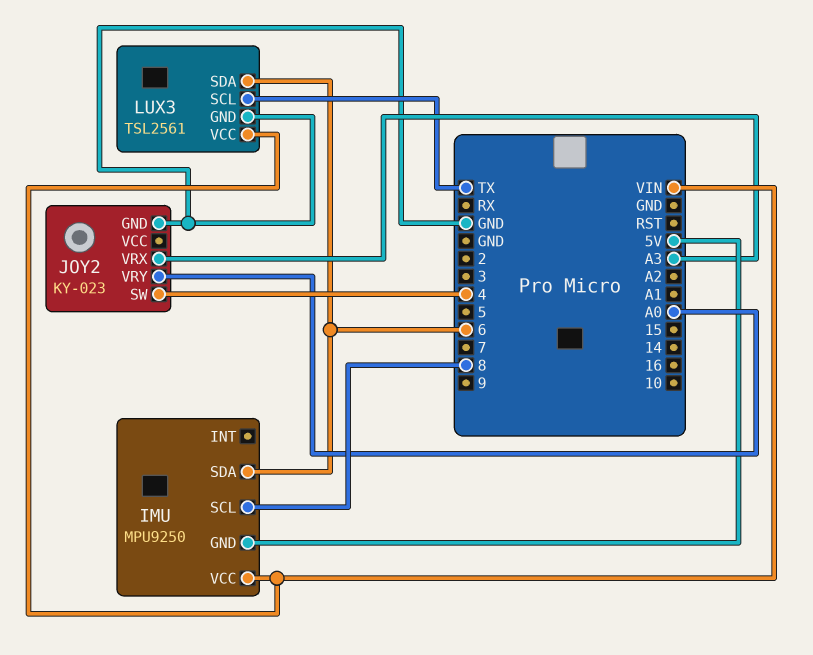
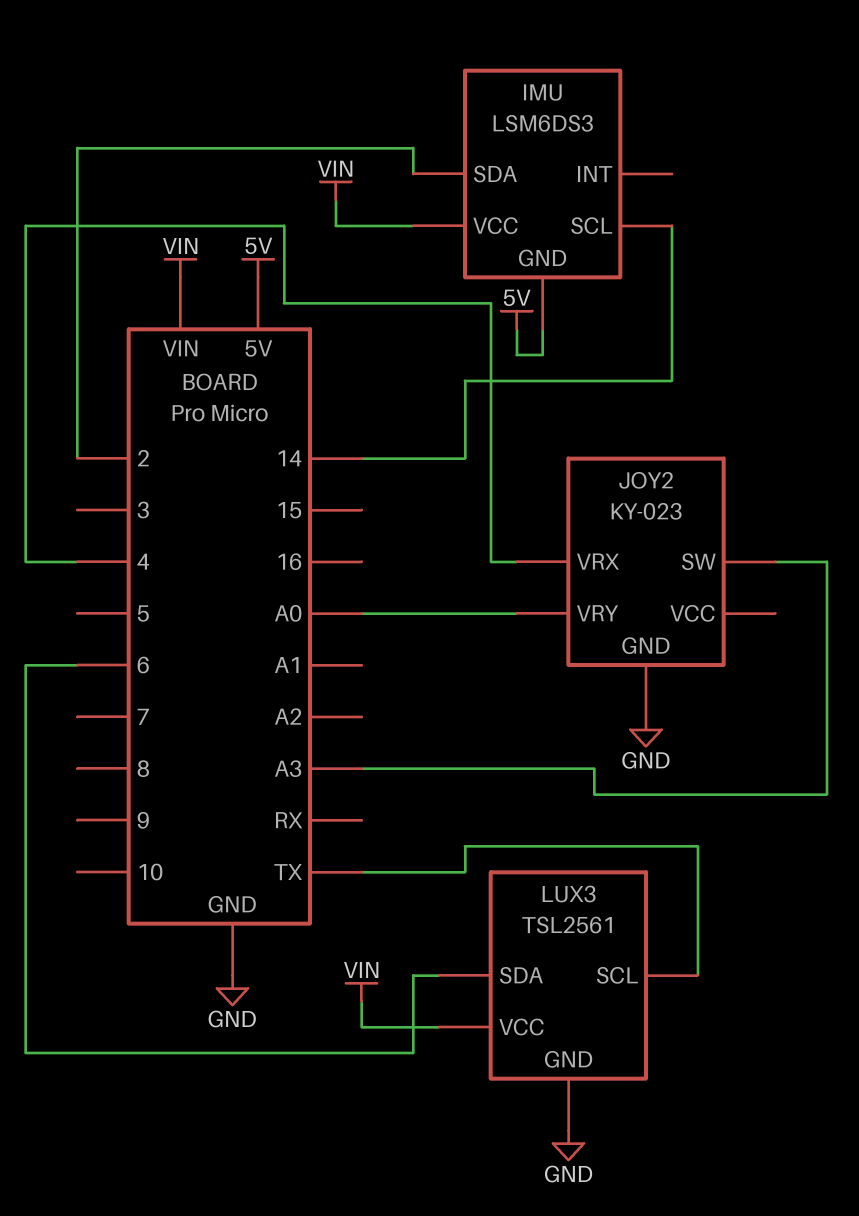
IMU: MPU9250 -> LSM6DS3
IMU pin SCL: 8 -> 14
IMU pin SDA: 6 -> 2
JOY2 pin SW: 4 -> A3
JOY2 pin VRX: A3 -> 4

